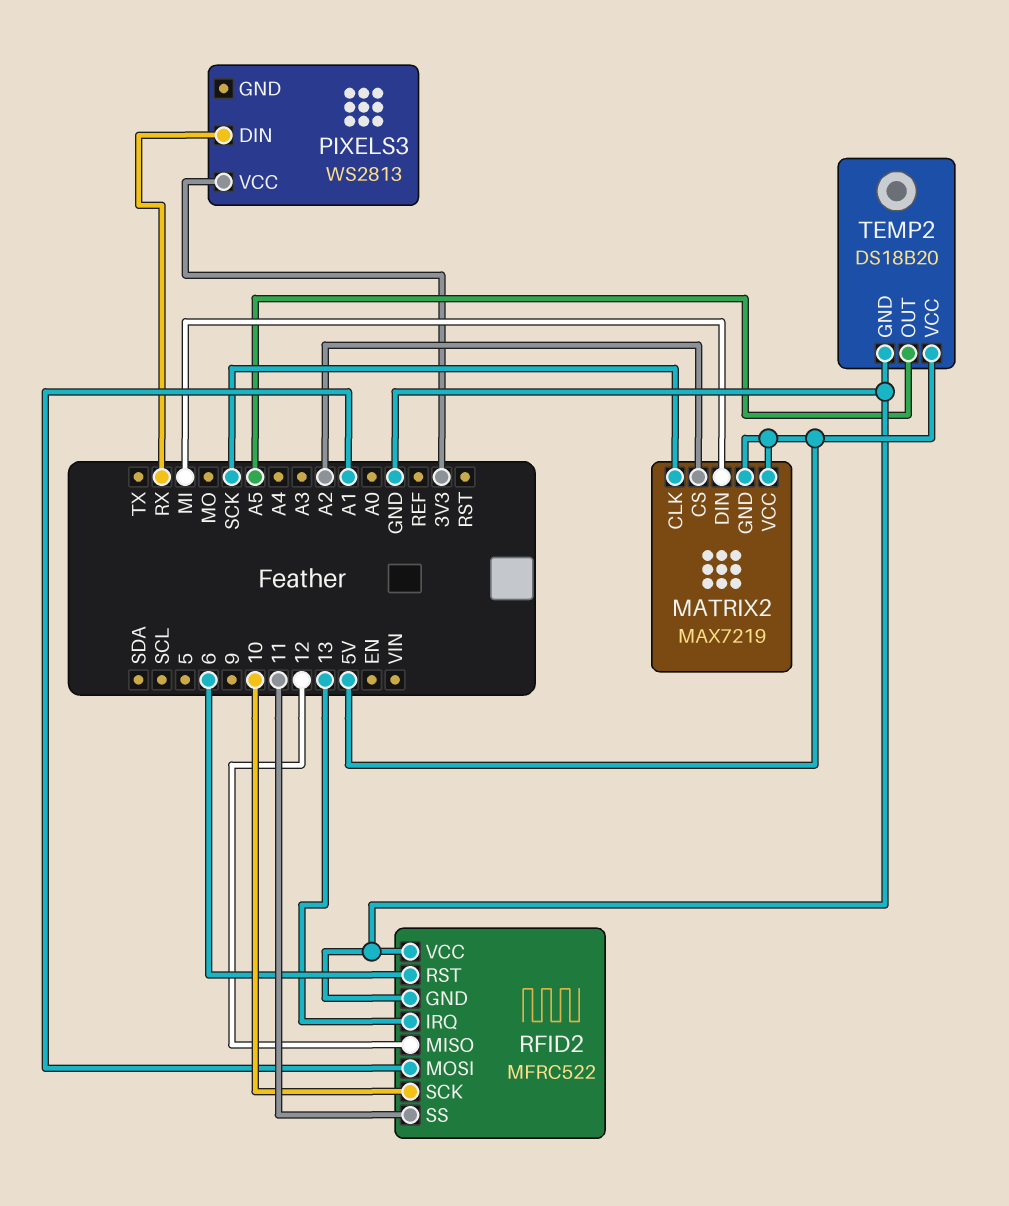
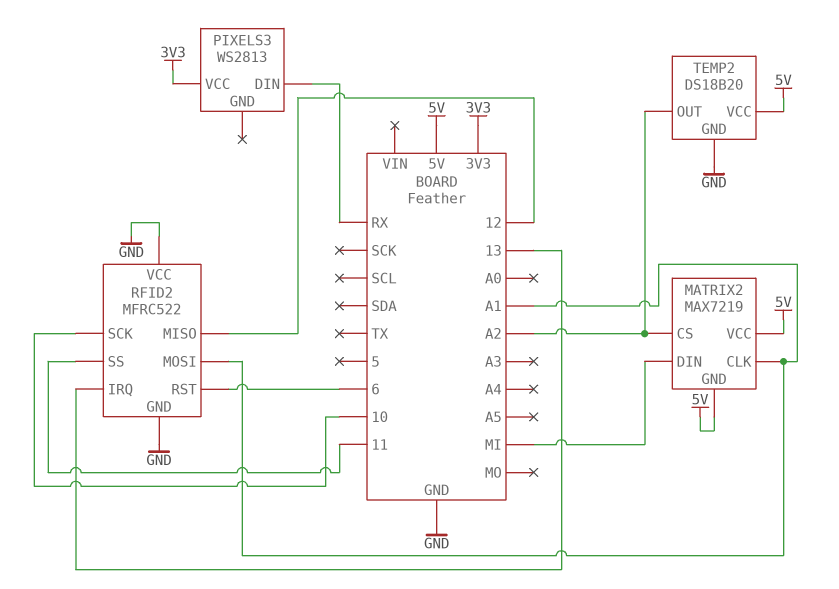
MATRIX2 pin CLK: SCK -> A1
TEMP2 pin OUT: A5 -> A2

